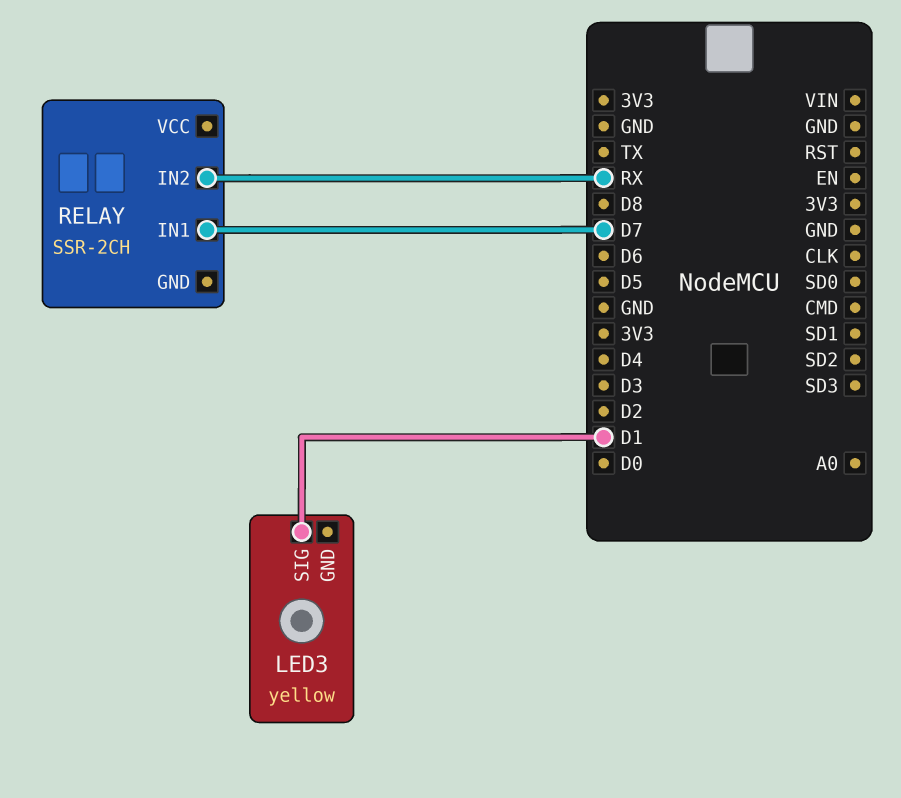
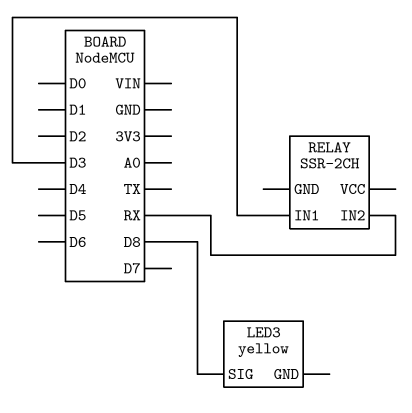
LED3 pin SIG: D1 -> D8
RELAY pin IN1: D7 -> D3

